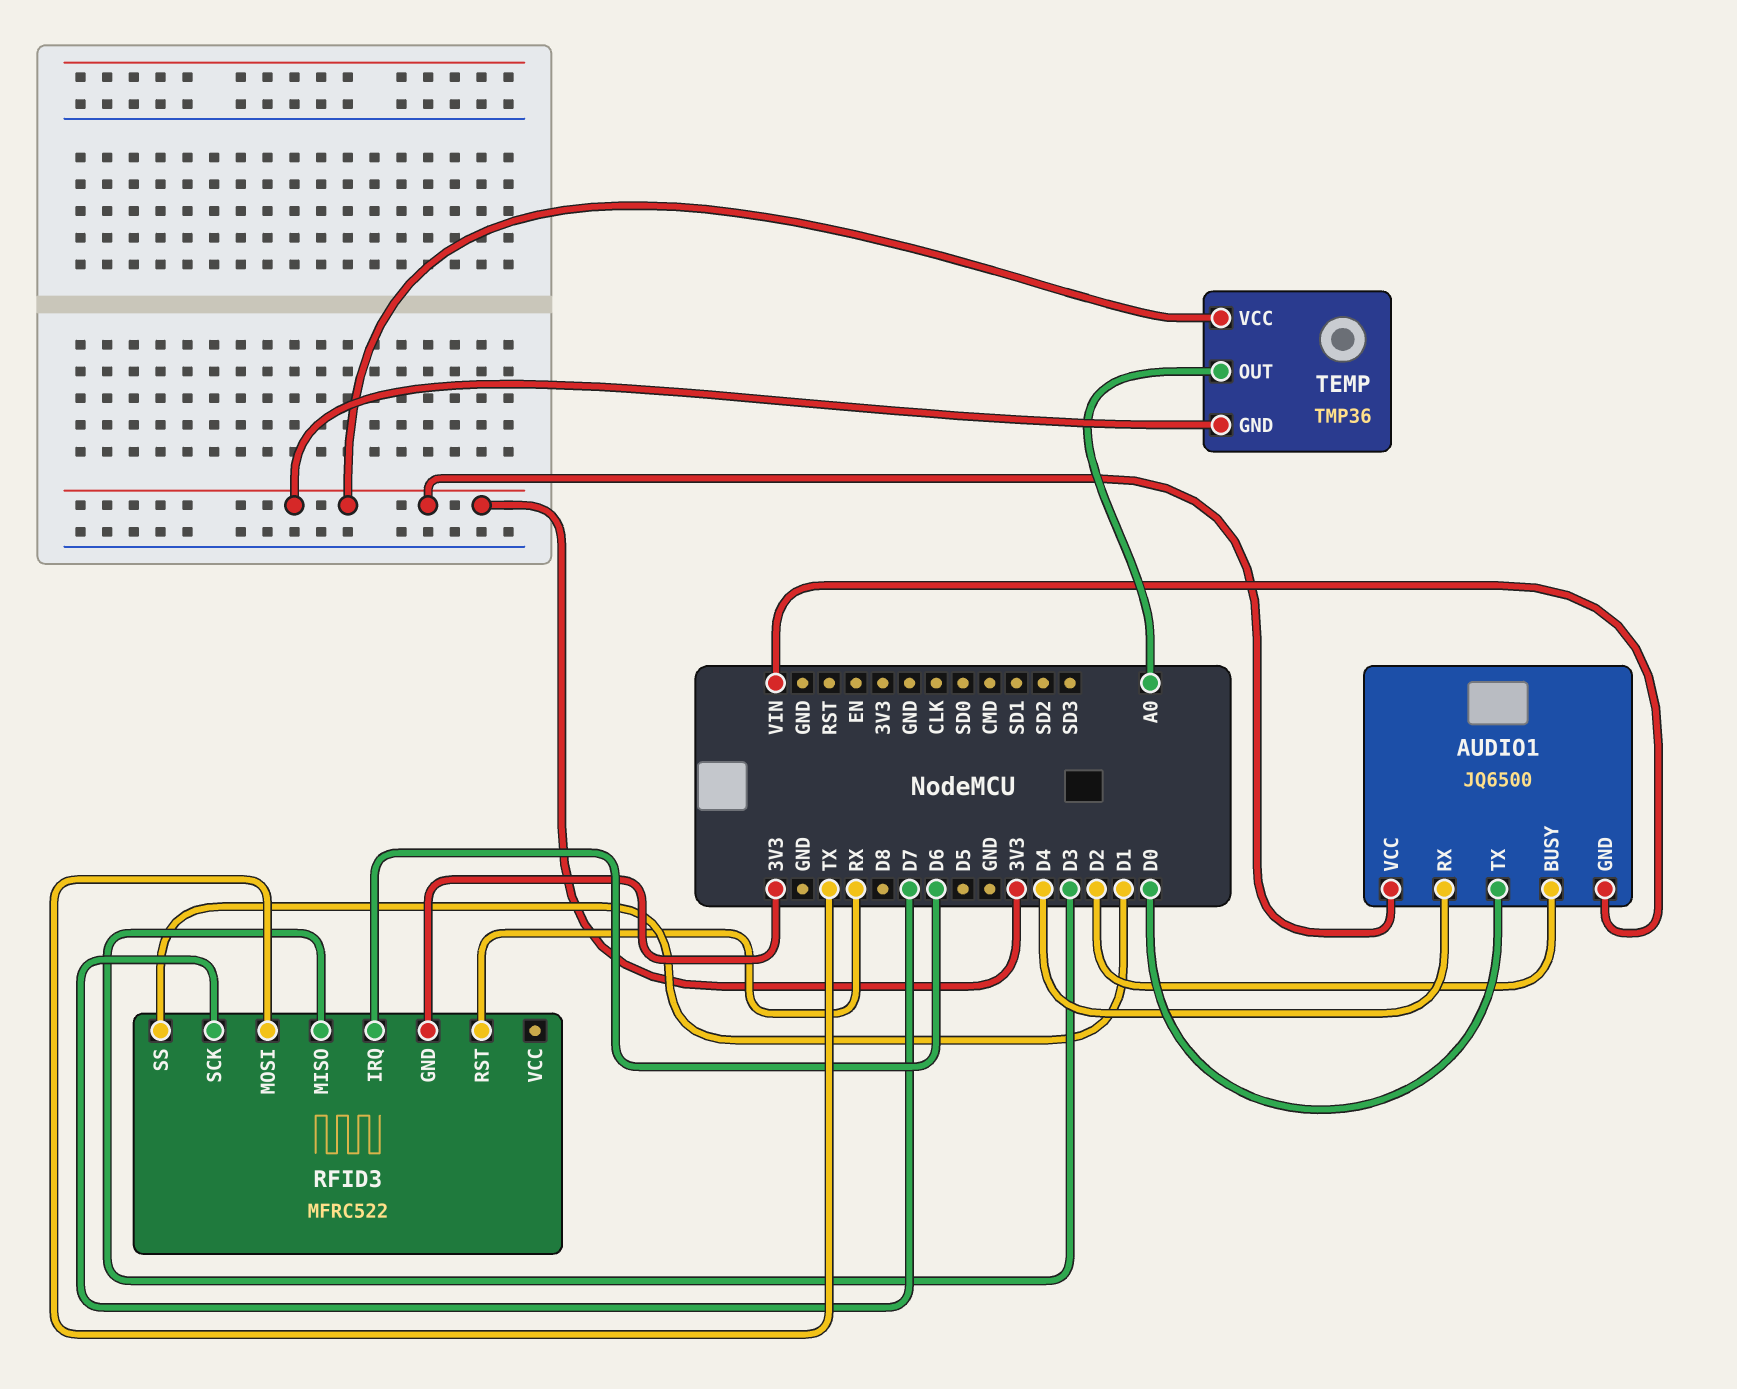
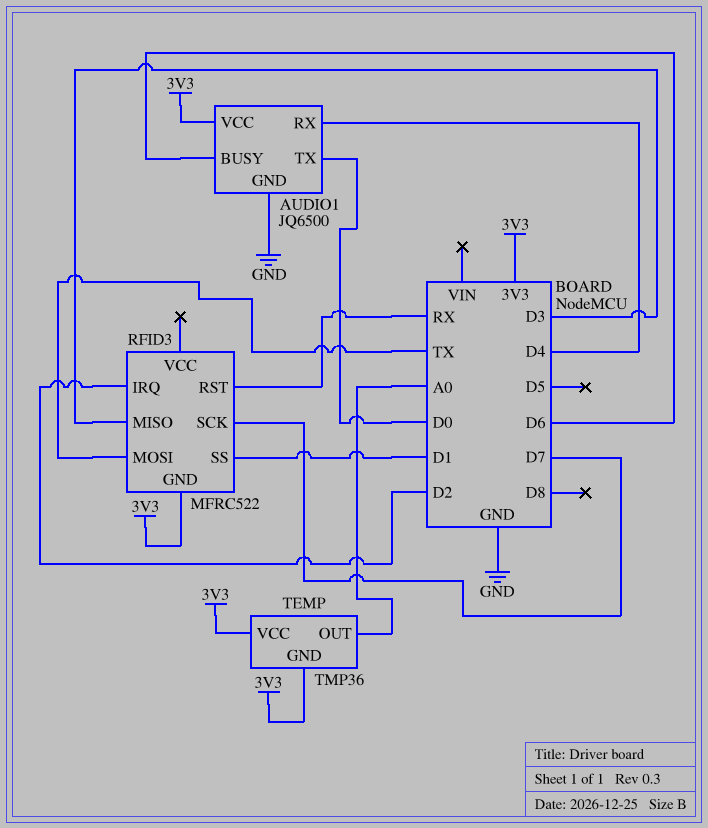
AUDIO1 pin BUSY: D2 -> D6
AUDIO1 pin GND: VIN -> GND
RFID3 pin IRQ: D6 -> D2

